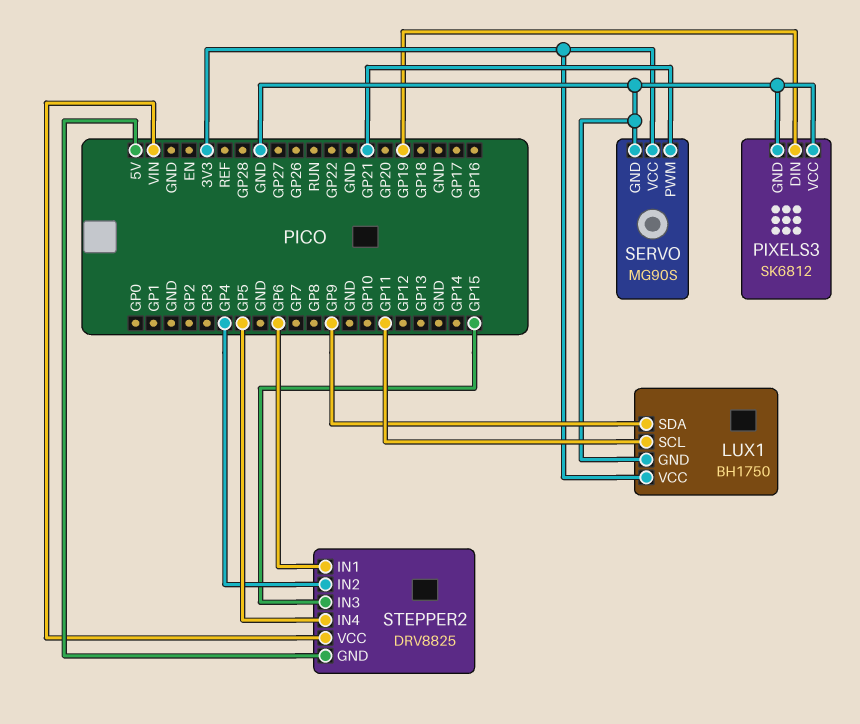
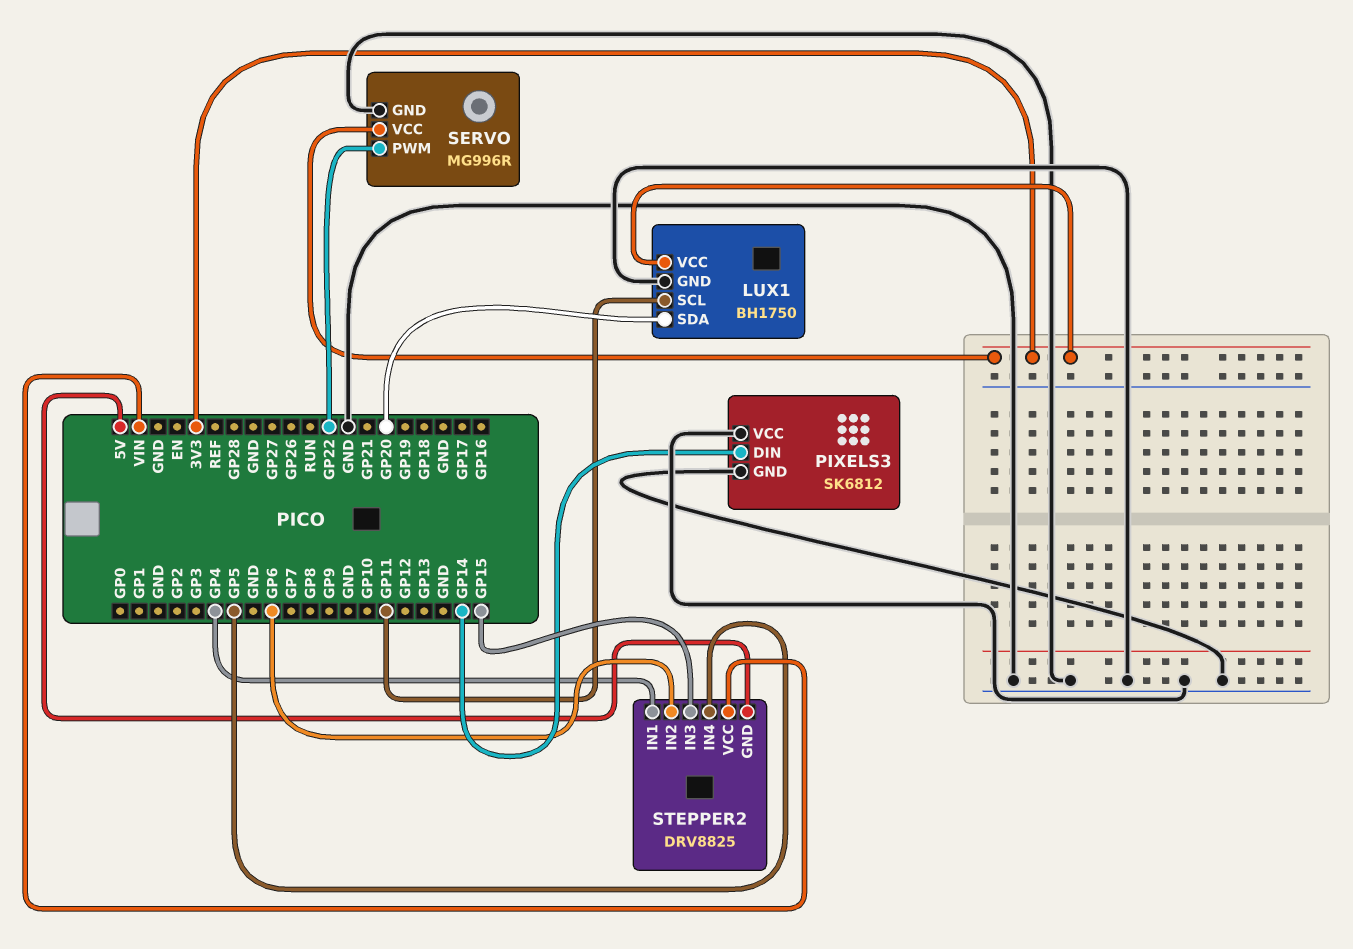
LUX1 pin SDA: GP9 -> GP20
PIXELS3 pin DIN: GP19 -> GP14
SERVO: MG90S -> MG996R
SERVO pin PWM: GP21 -> GP22
STEPPER2 pin IN1: GP6 -> GP4
STEPPER2 pin IN2: GP4 -> GP6

